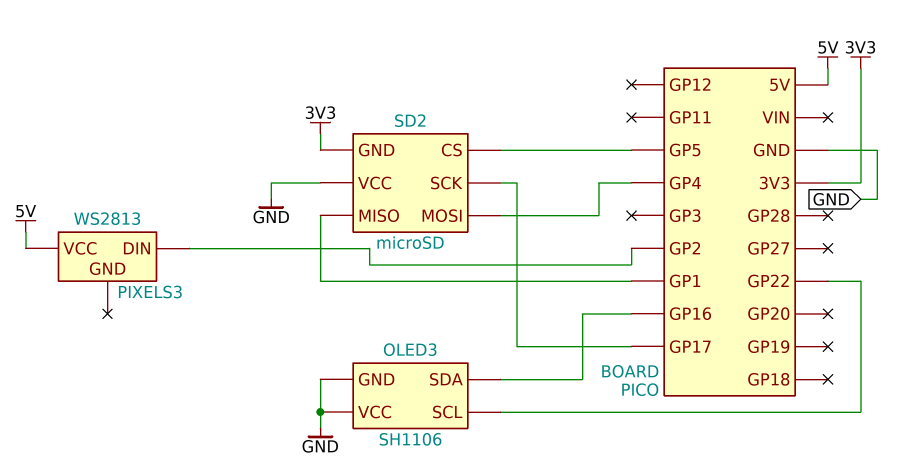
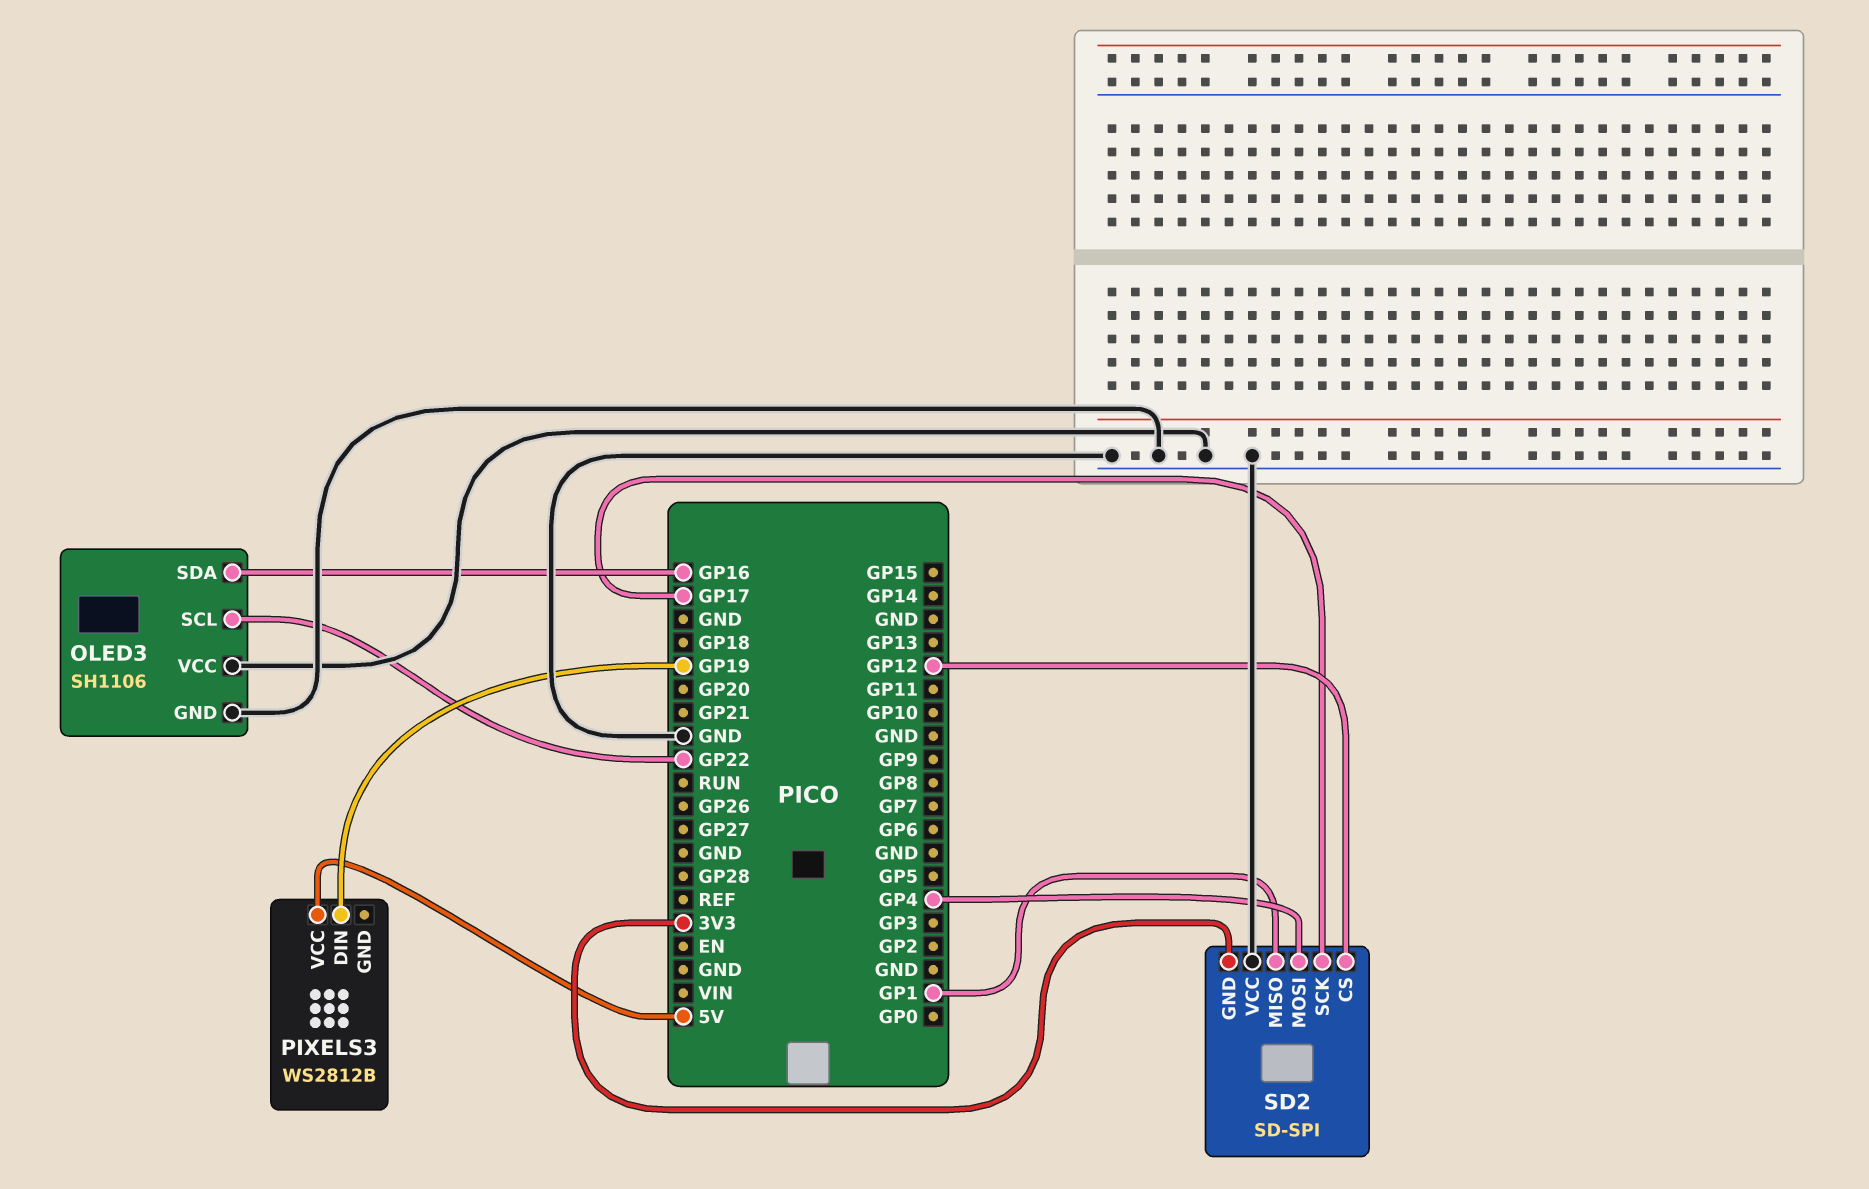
PIXELS3: WS2813 -> WS2812B
PIXELS3 pin DIN: GP2 -> GP19
SD2: microSD -> SD-SPI
SD2 pin CS: GP5 -> GP12

